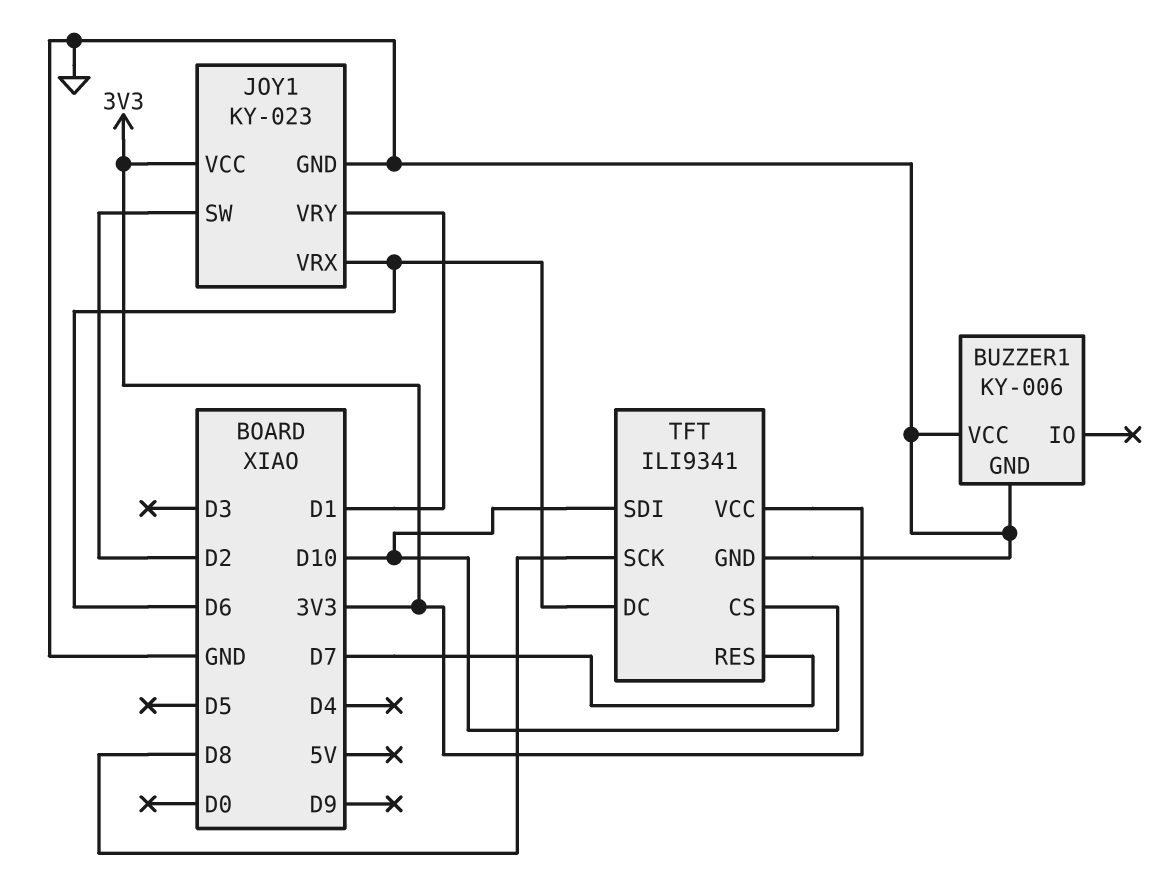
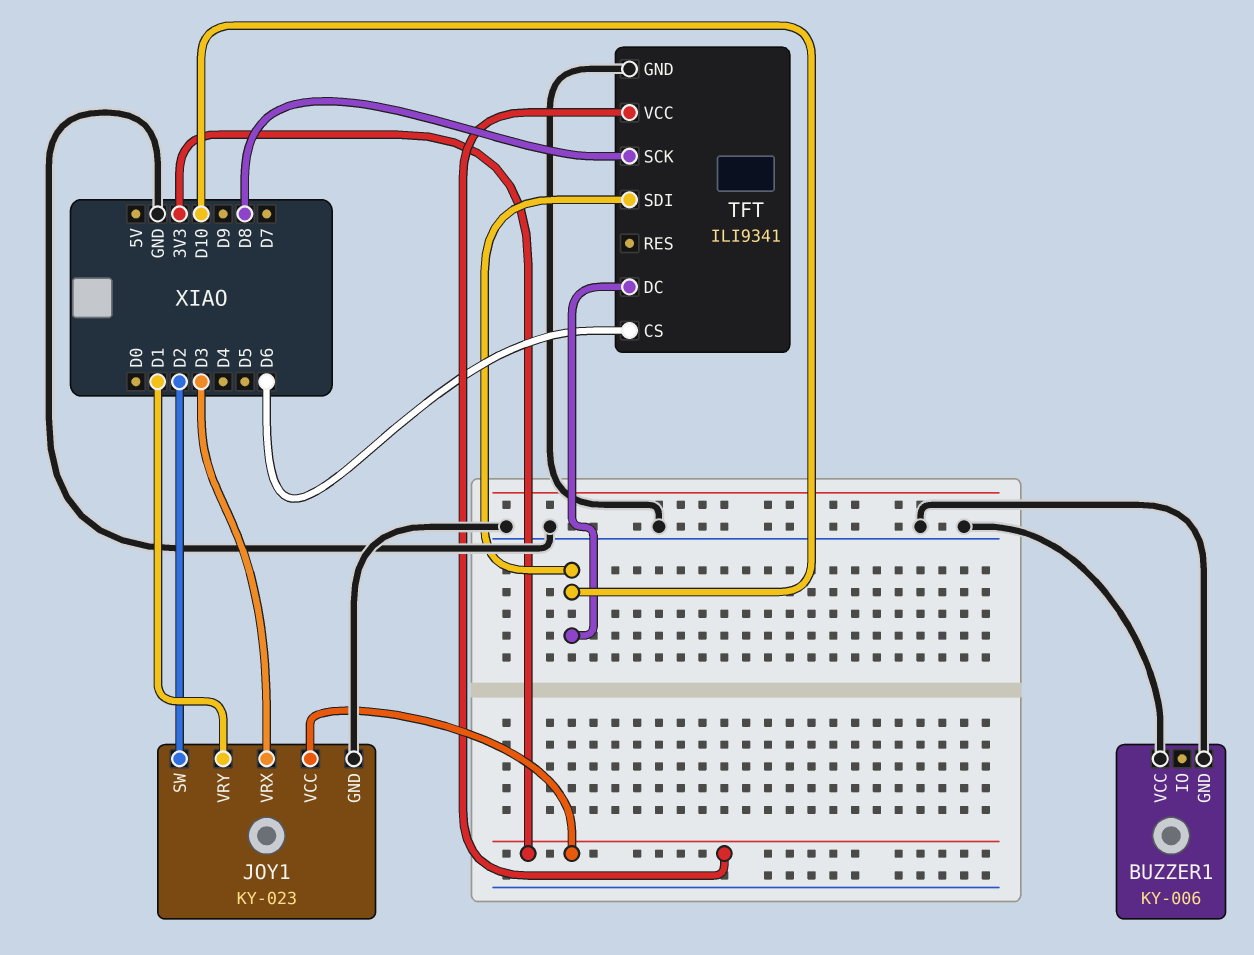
JOY1 pin VRX: D6 -> D3
TFT pin CS: D10 -> D6
TFT pin DC: D6 -> D10
TFT pin RES: D7 -> none

